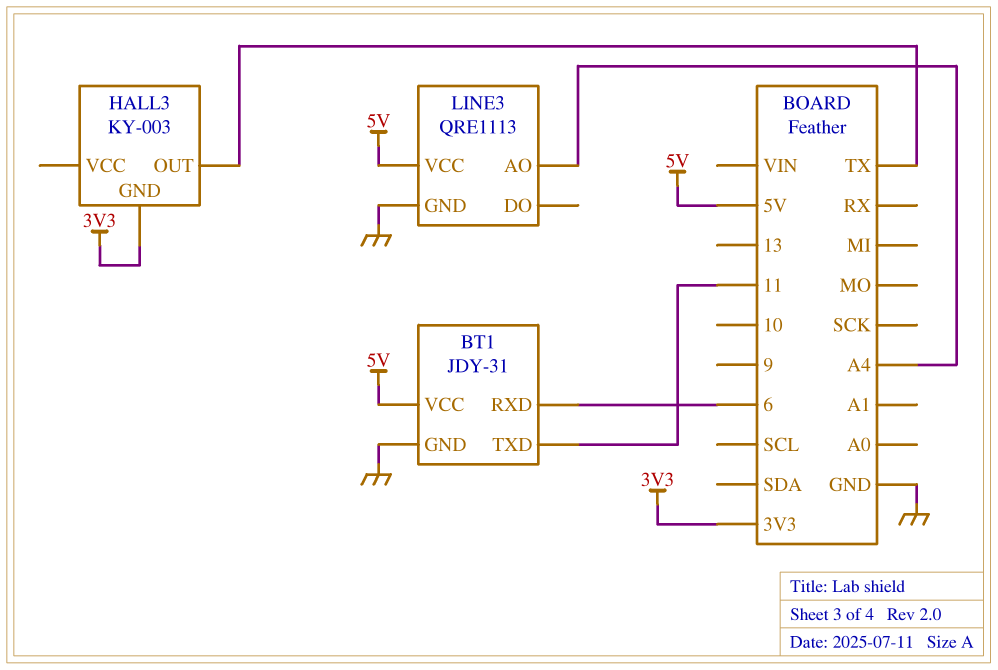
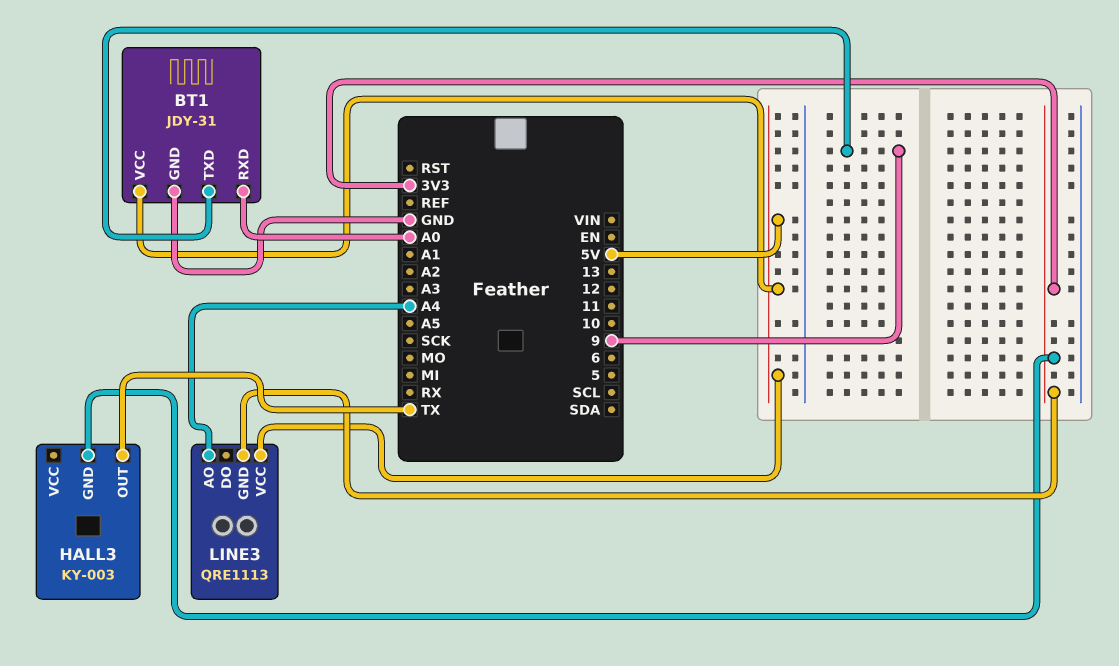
BT1 pin RXD: 6 -> A0
BT1 pin TXD: 11 -> 9
LINE3 pin GND: GND -> 3V3

